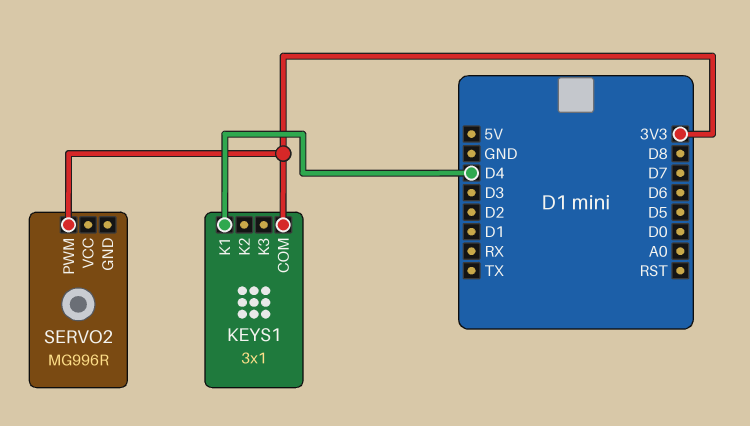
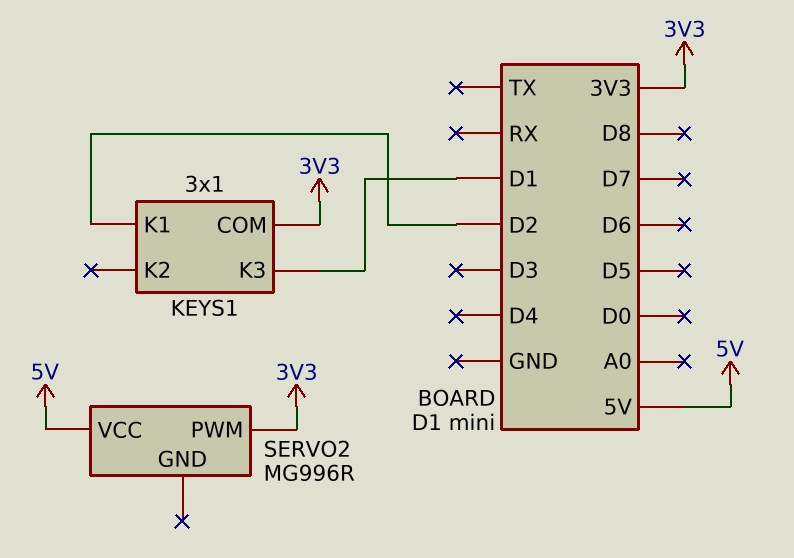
KEYS1 pin K1: D4 -> D2
KEYS1 pin K3: none -> D1
SERVO2 pin VCC: none -> 5V

